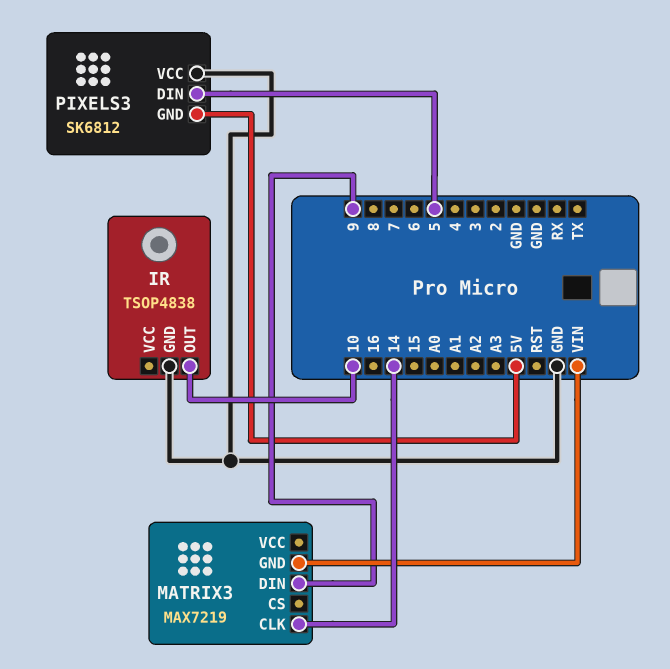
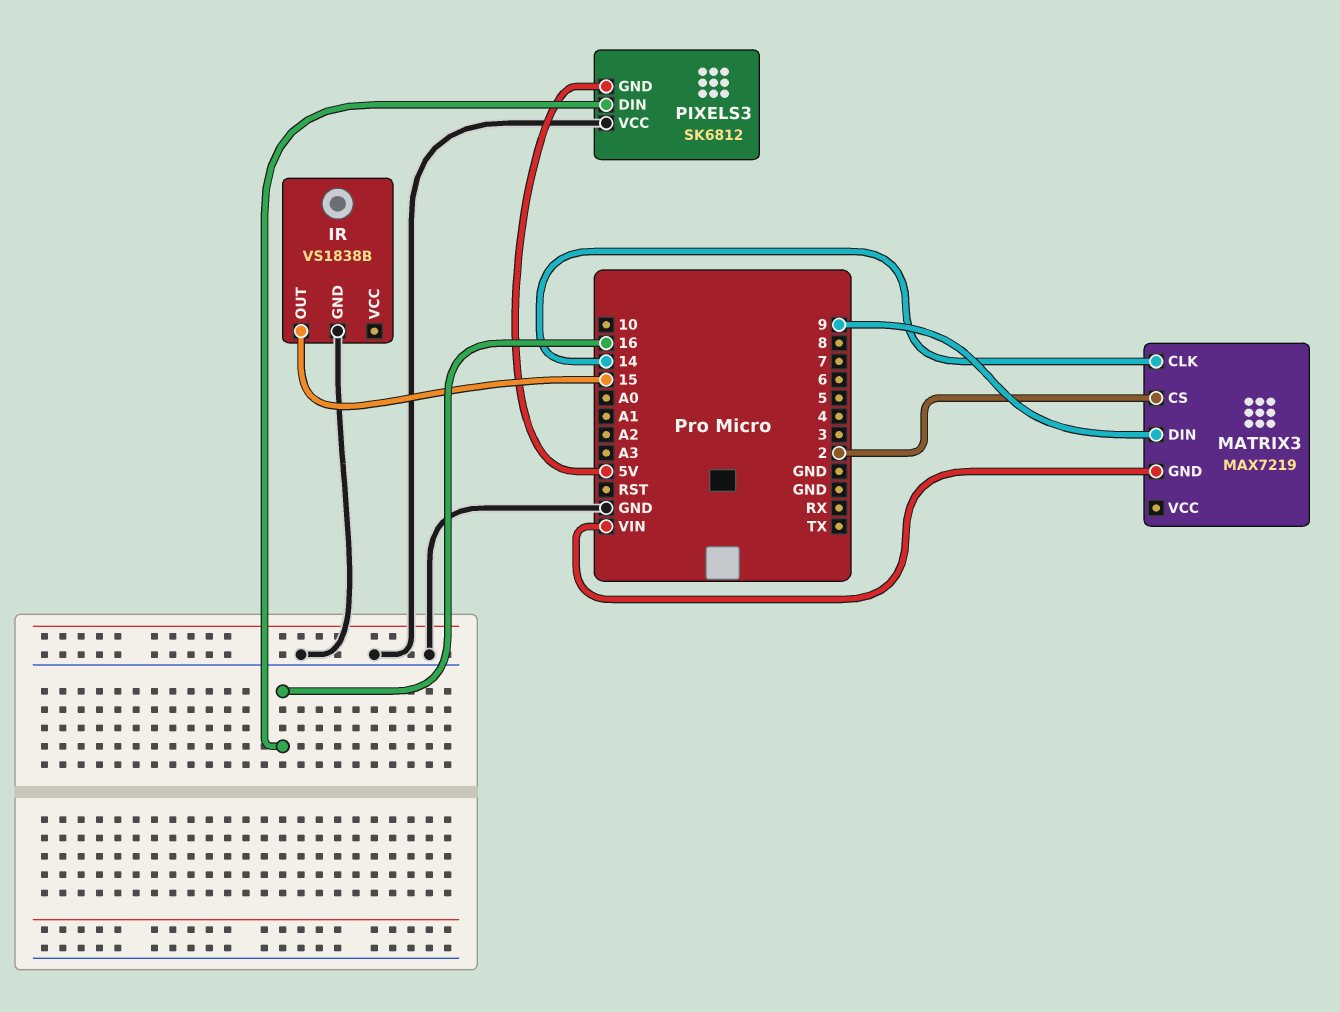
IR: TSOP4838 -> VS1838B
IR pin OUT: 10 -> 15
MATRIX3 pin CS: none -> 2
PIXELS3 pin DIN: 5 -> 16

